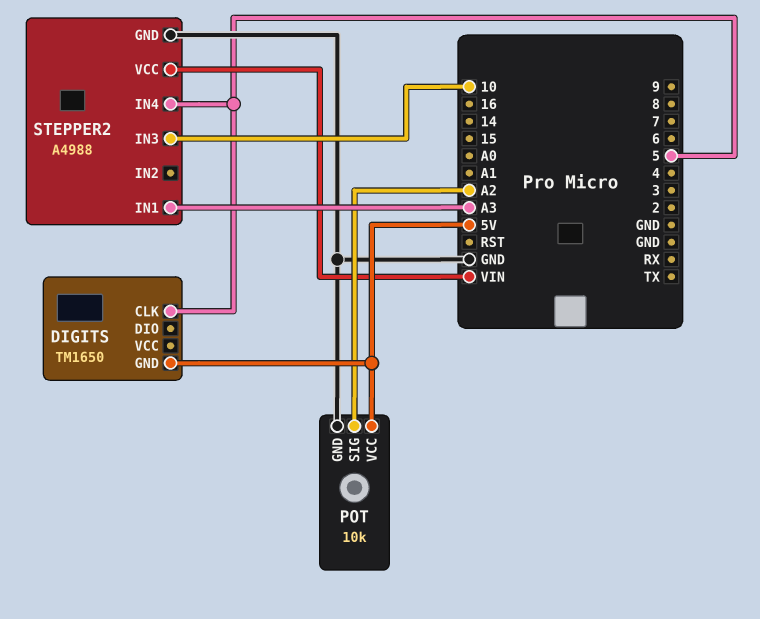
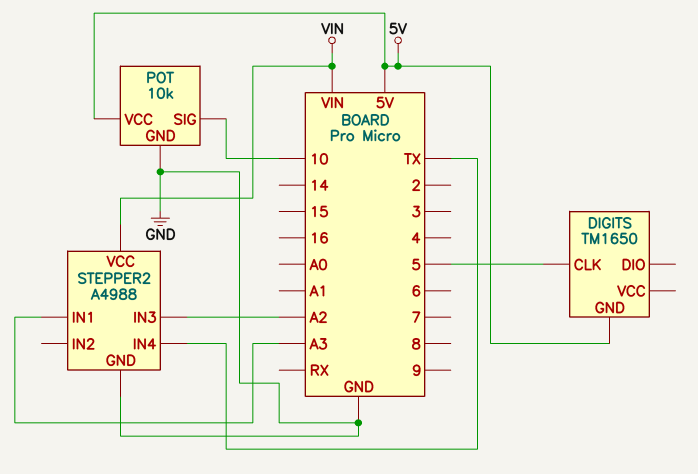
POT pin SIG: A2 -> 10
STEPPER2 pin IN3: 10 -> A2
STEPPER2 pin IN4: 5 -> TX

